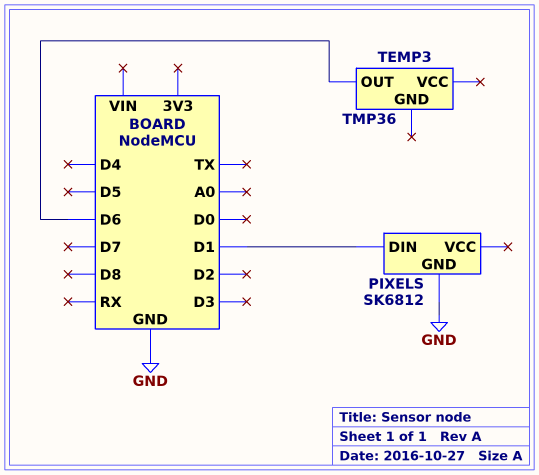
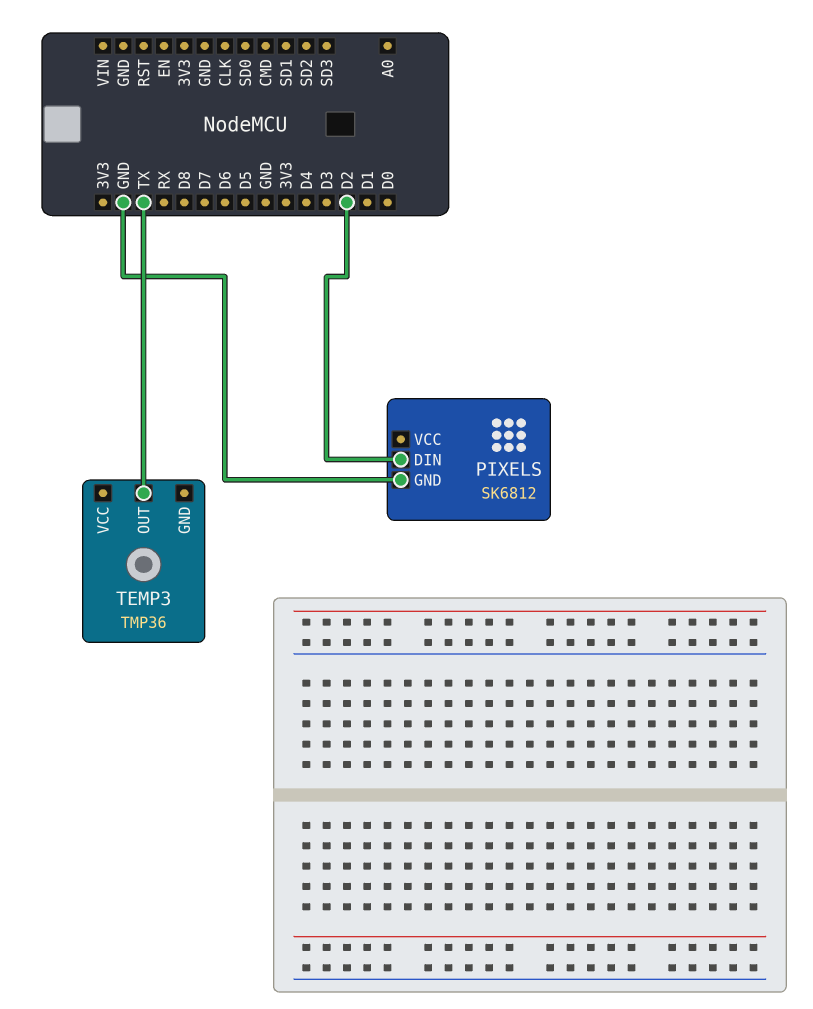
PIXELS pin DIN: D1 -> D2
TEMP3 pin OUT: D6 -> TX

